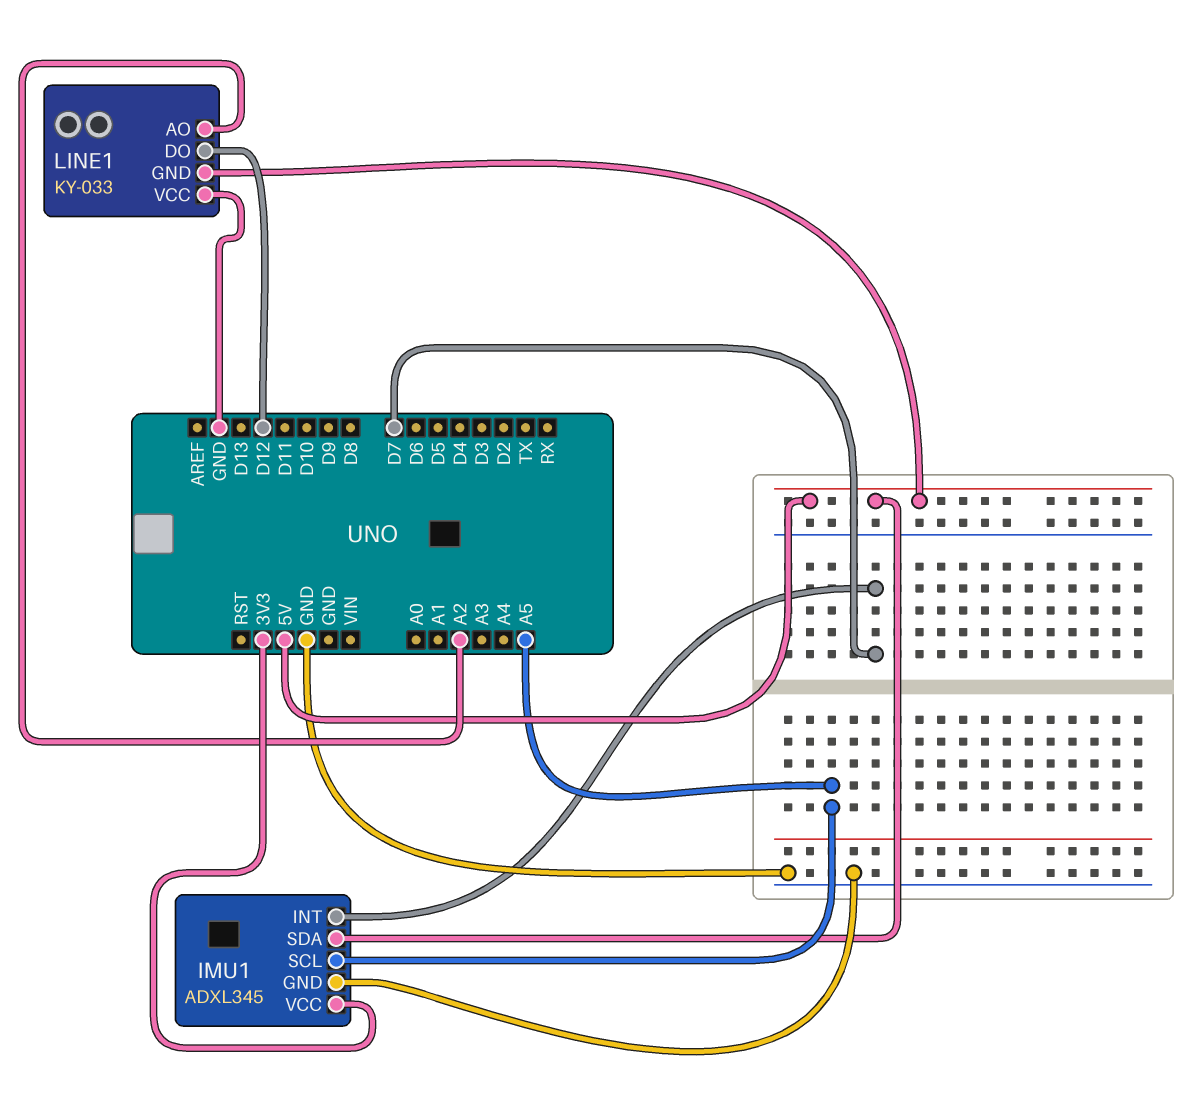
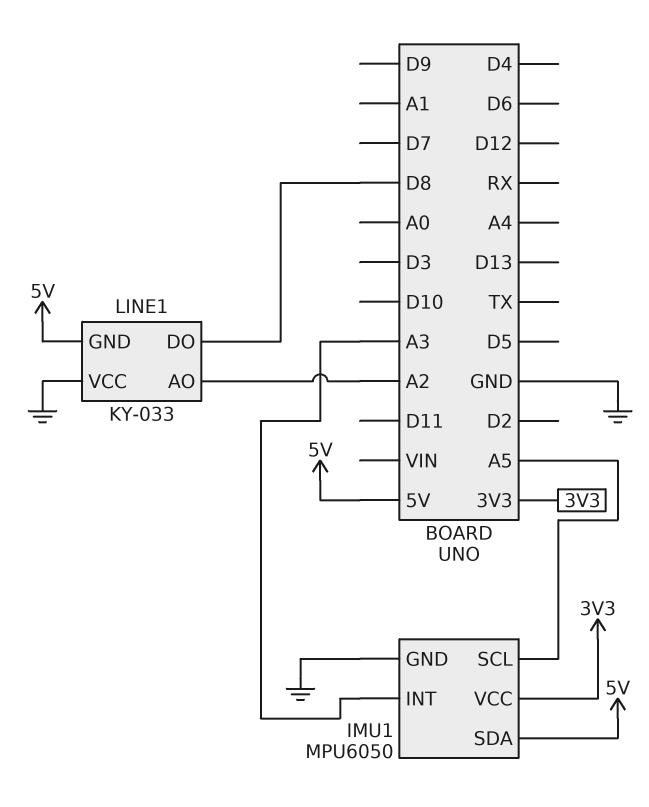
IMU1: ADXL345 -> MPU6050
IMU1 pin INT: D7 -> A3
LINE1 pin DO: D12 -> D8

